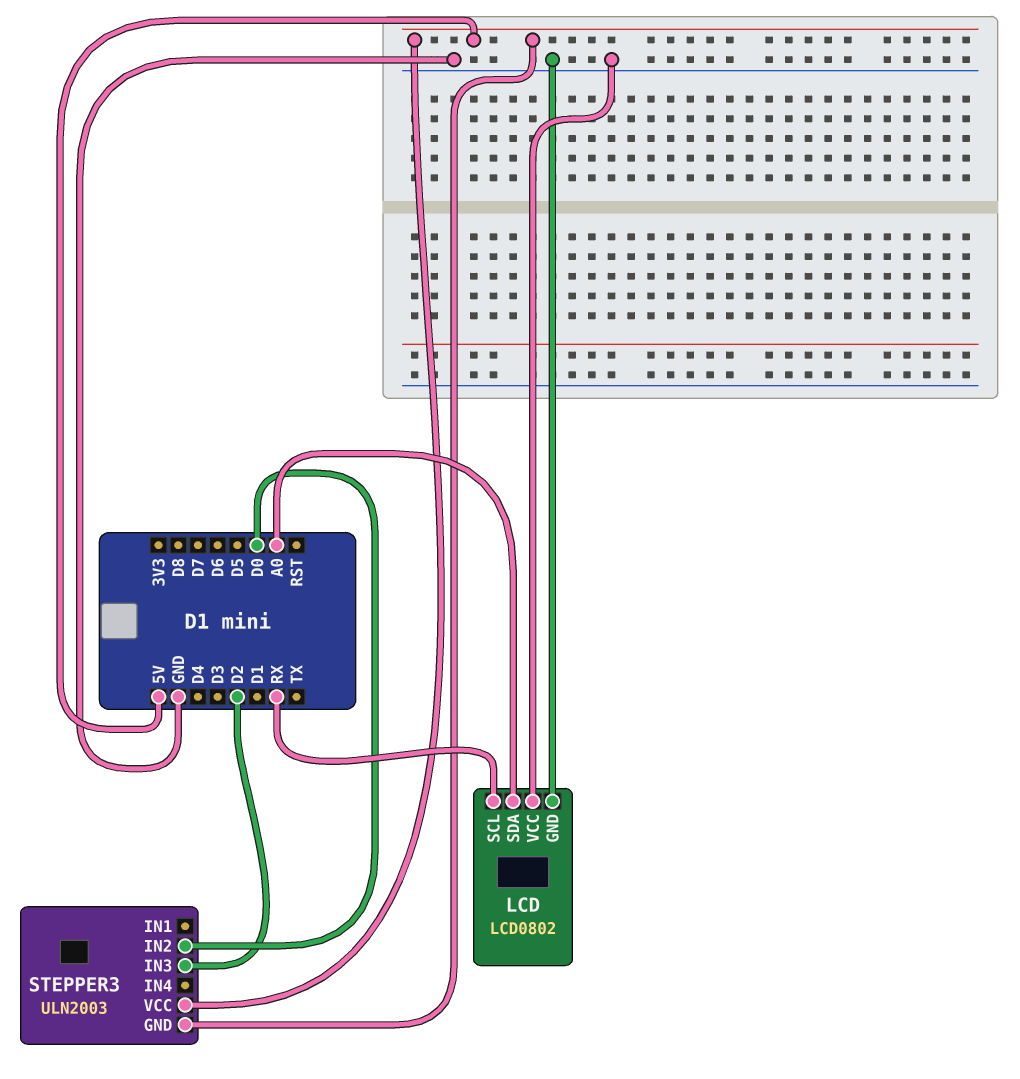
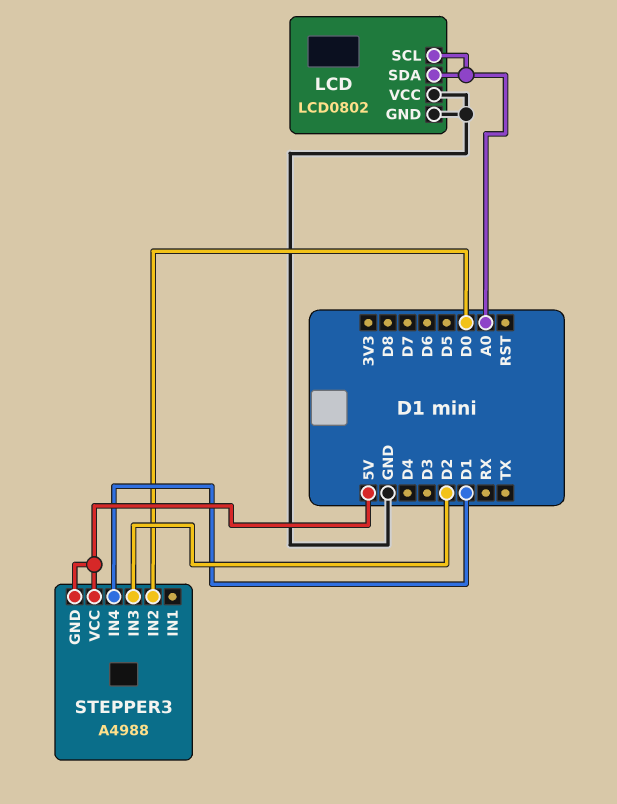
LCD pin SCL: RX -> A0
STEPPER3: ULN2003 -> A4988
STEPPER3 pin IN4: none -> D1

